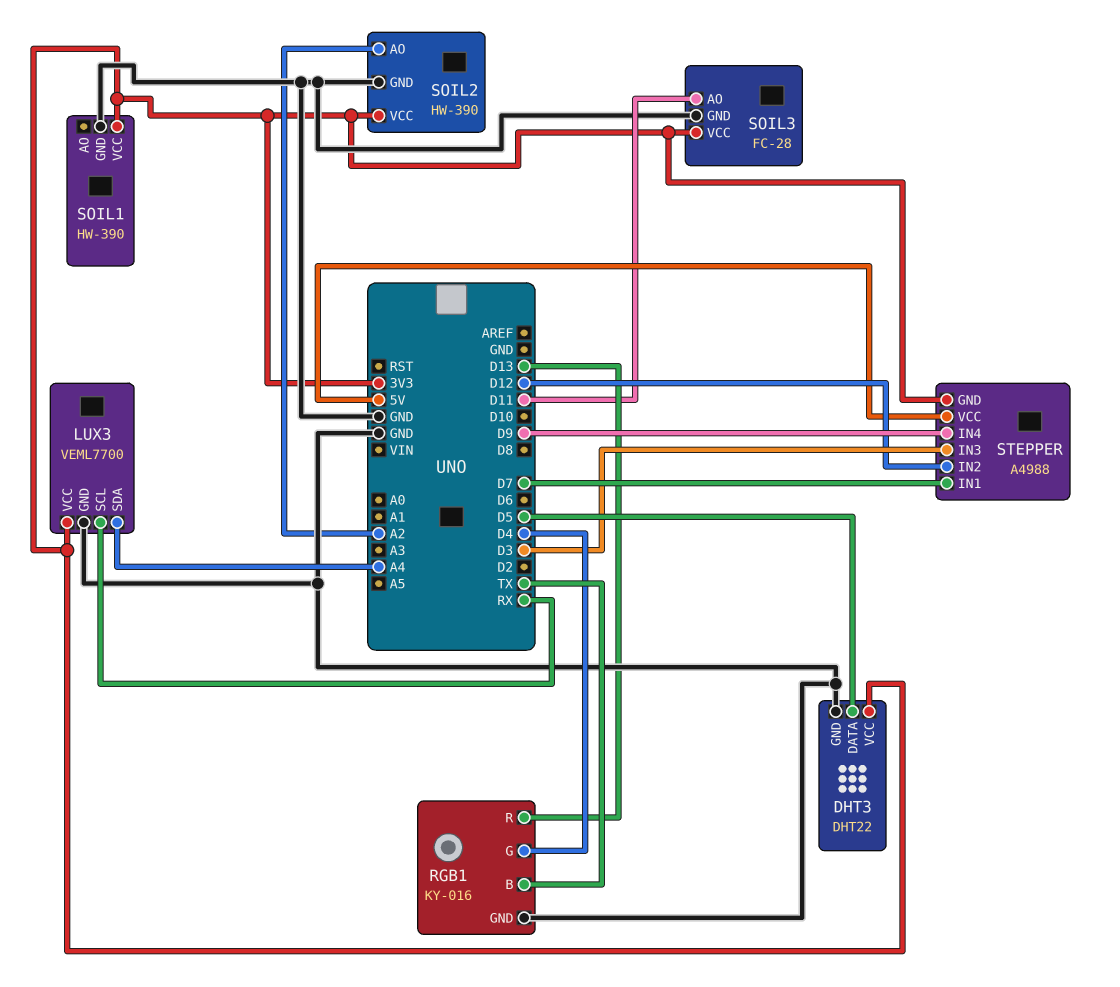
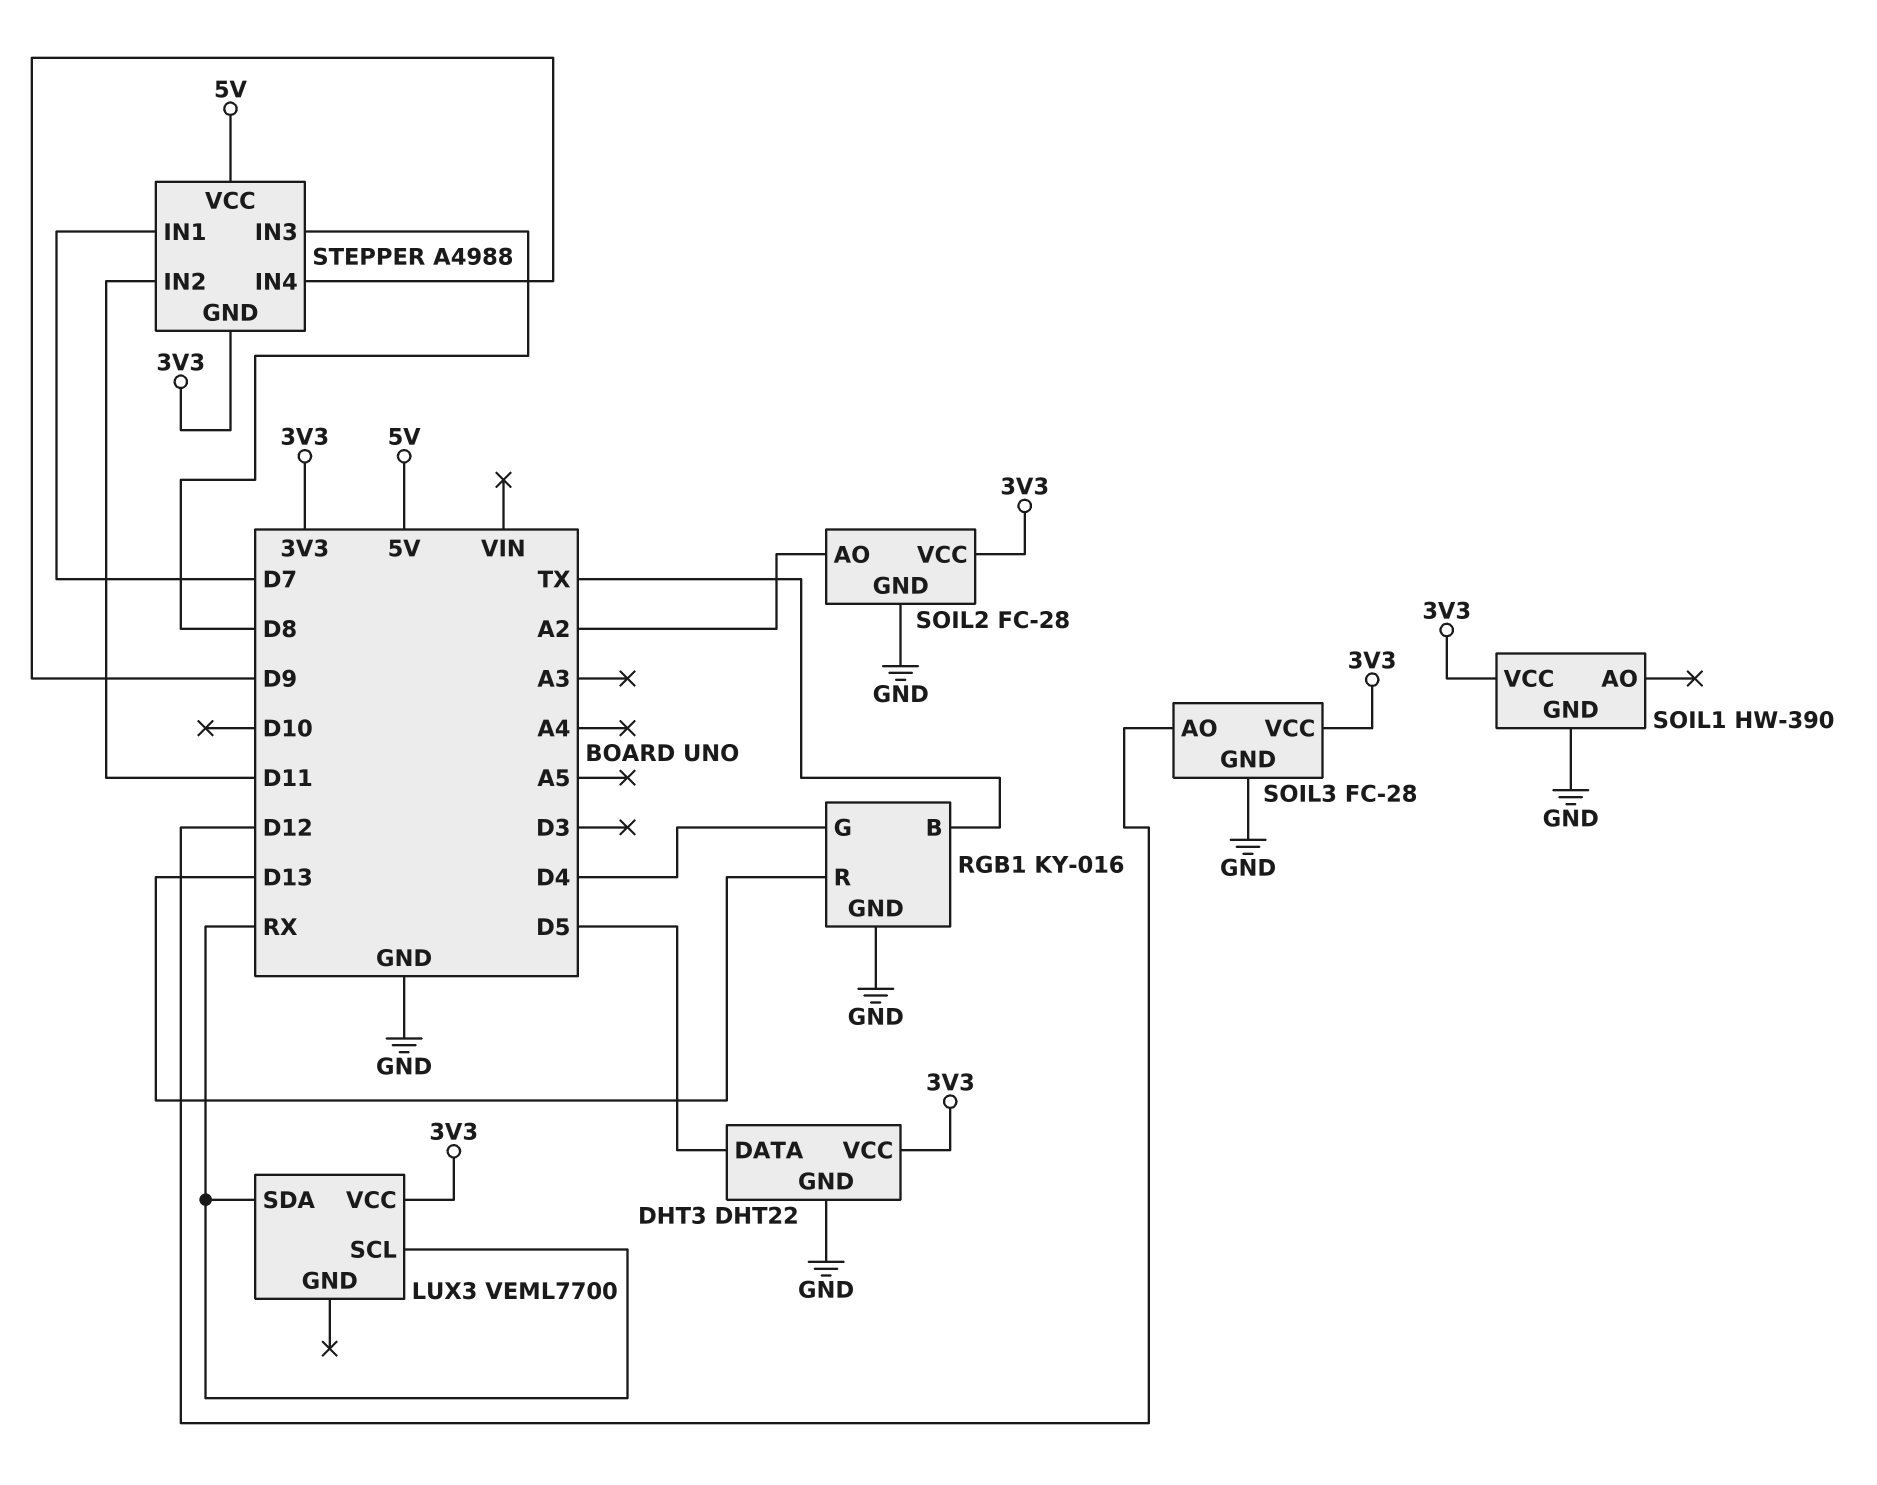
LUX3 pin GND: GND -> none
LUX3 pin SDA: A4 -> RX
SOIL2: HW-390 -> FC-28
SOIL3 pin AO: D11 -> D12
STEPPER pin IN2: D12 -> D11
STEPPER pin IN3: D3 -> D8

